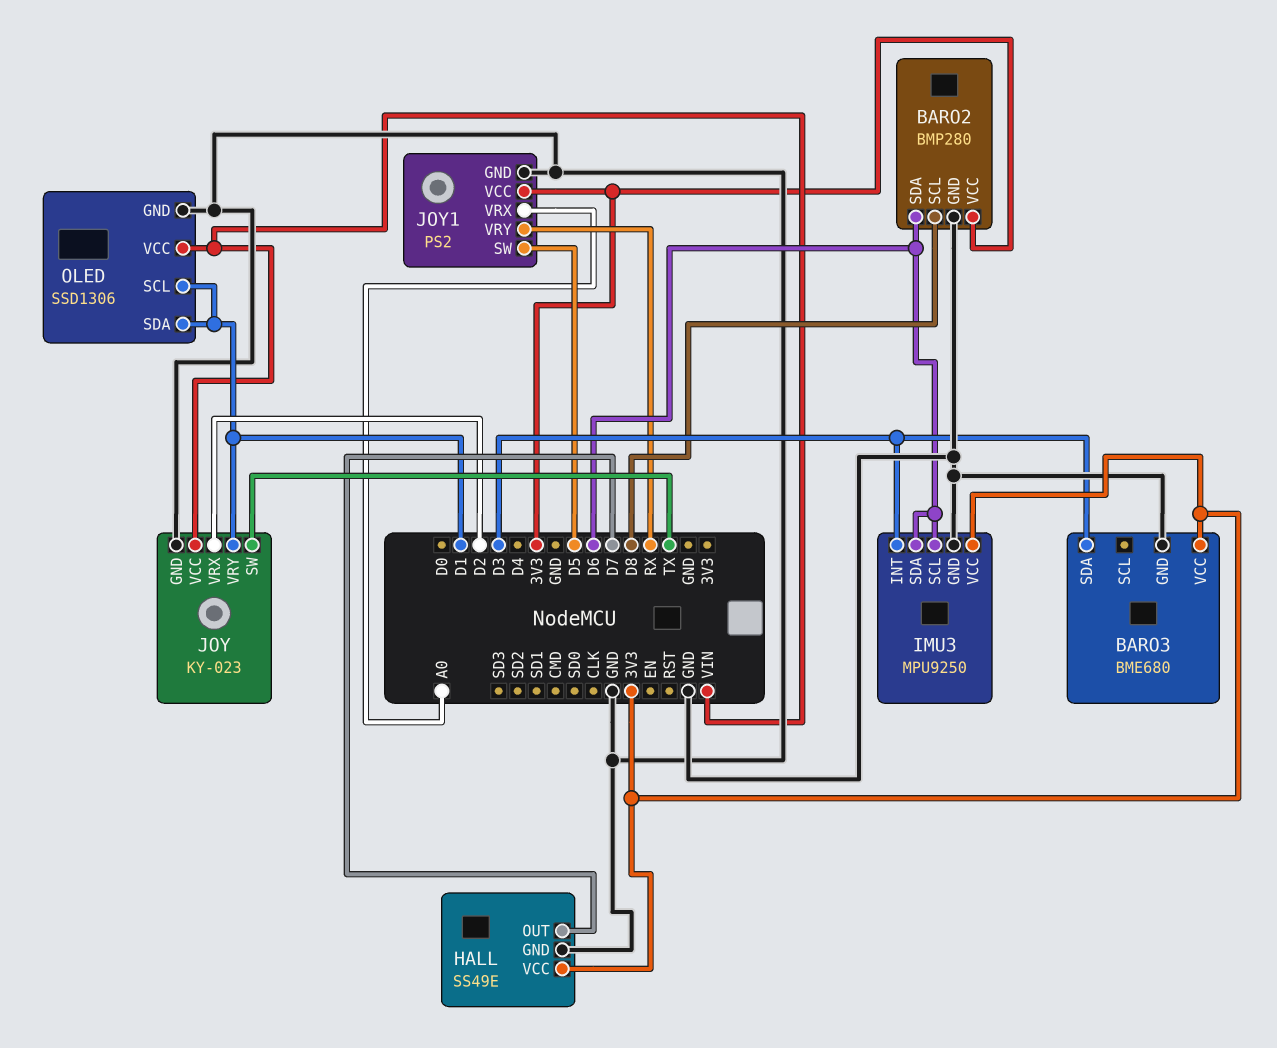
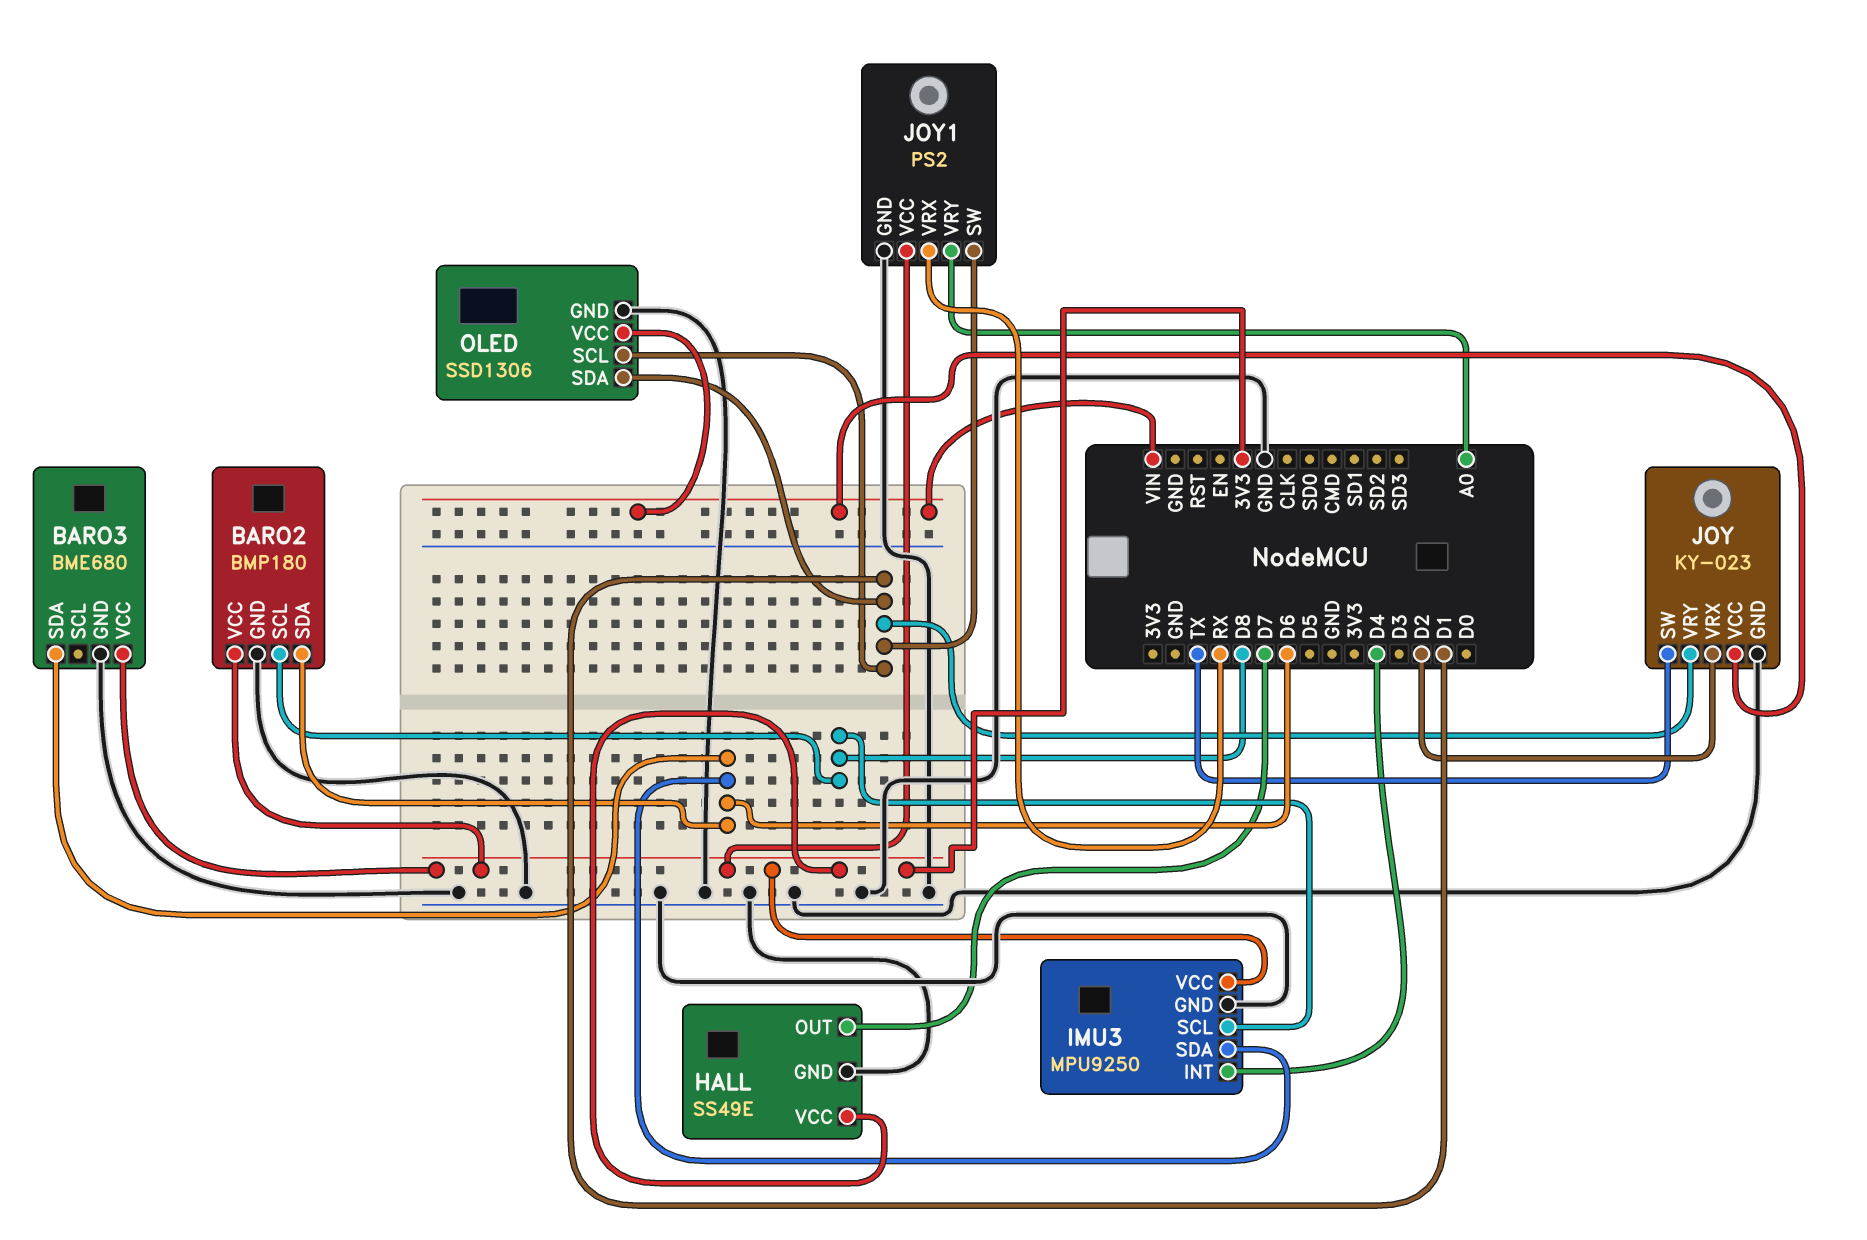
BARO2: BMP280 -> BMP180
BARO3 pin SDA: D3 -> D6
IMU3 pin INT: D3 -> D4
IMU3 pin SCL: D6 -> D8
JOY1 pin SW: D5 -> D1
JOY1 pin VRX: A0 -> RX
JOY1 pin VRY: RX -> A0

